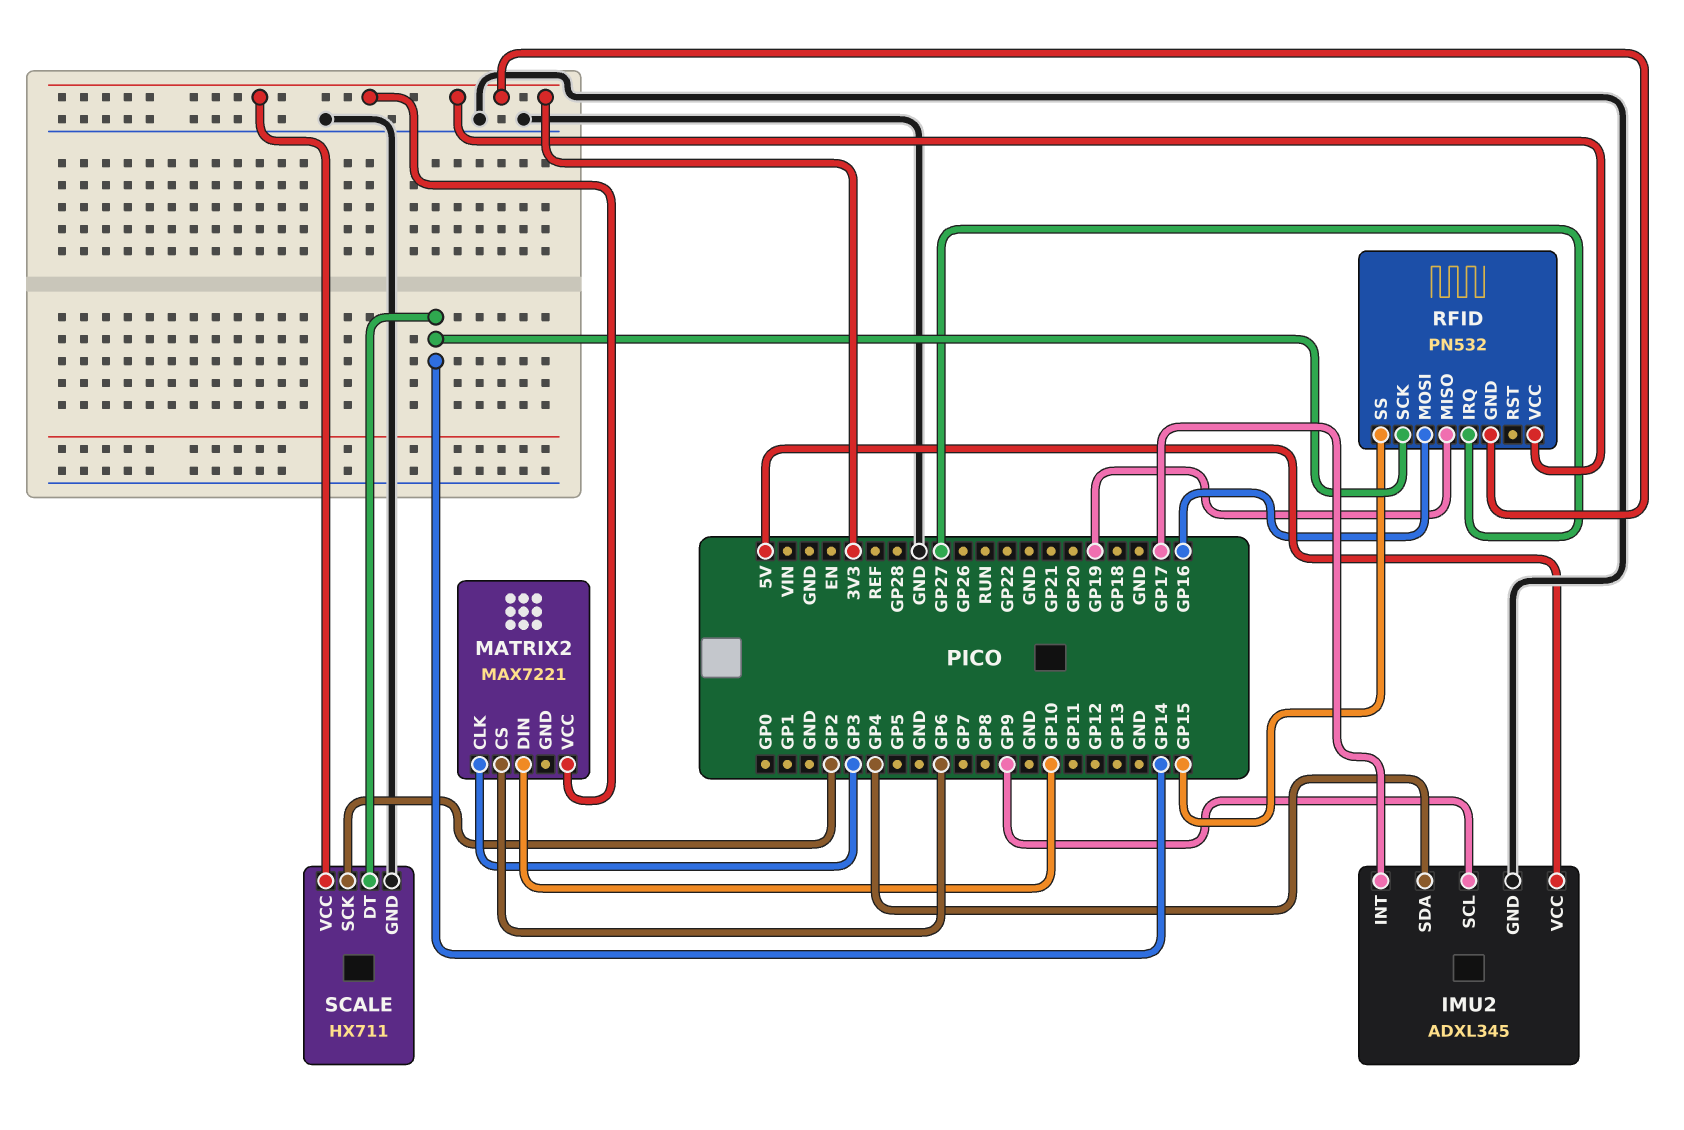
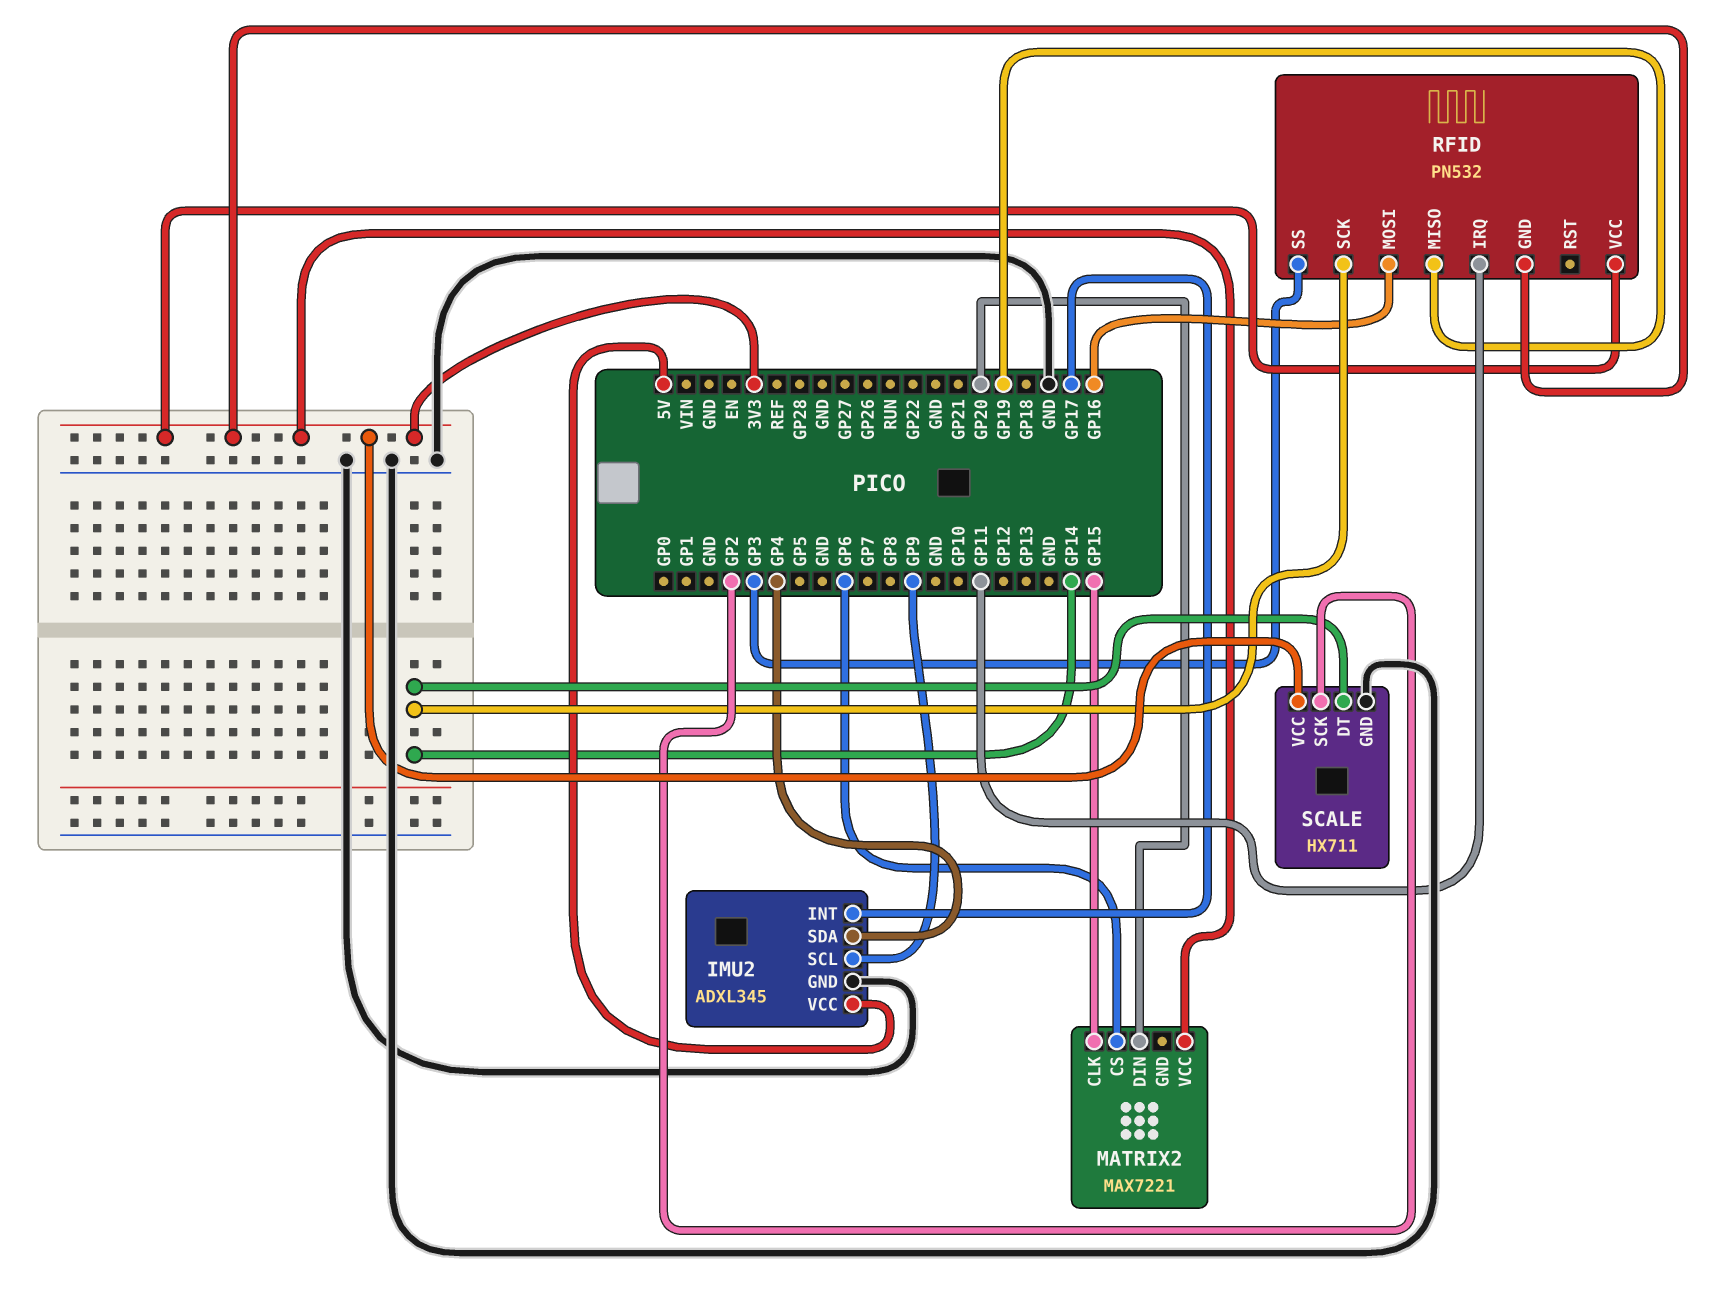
MATRIX2 pin CLK: GP3 -> GP15
MATRIX2 pin DIN: GP10 -> GP20
RFID pin IRQ: GP27 -> GP11
RFID pin SS: GP15 -> GP3

